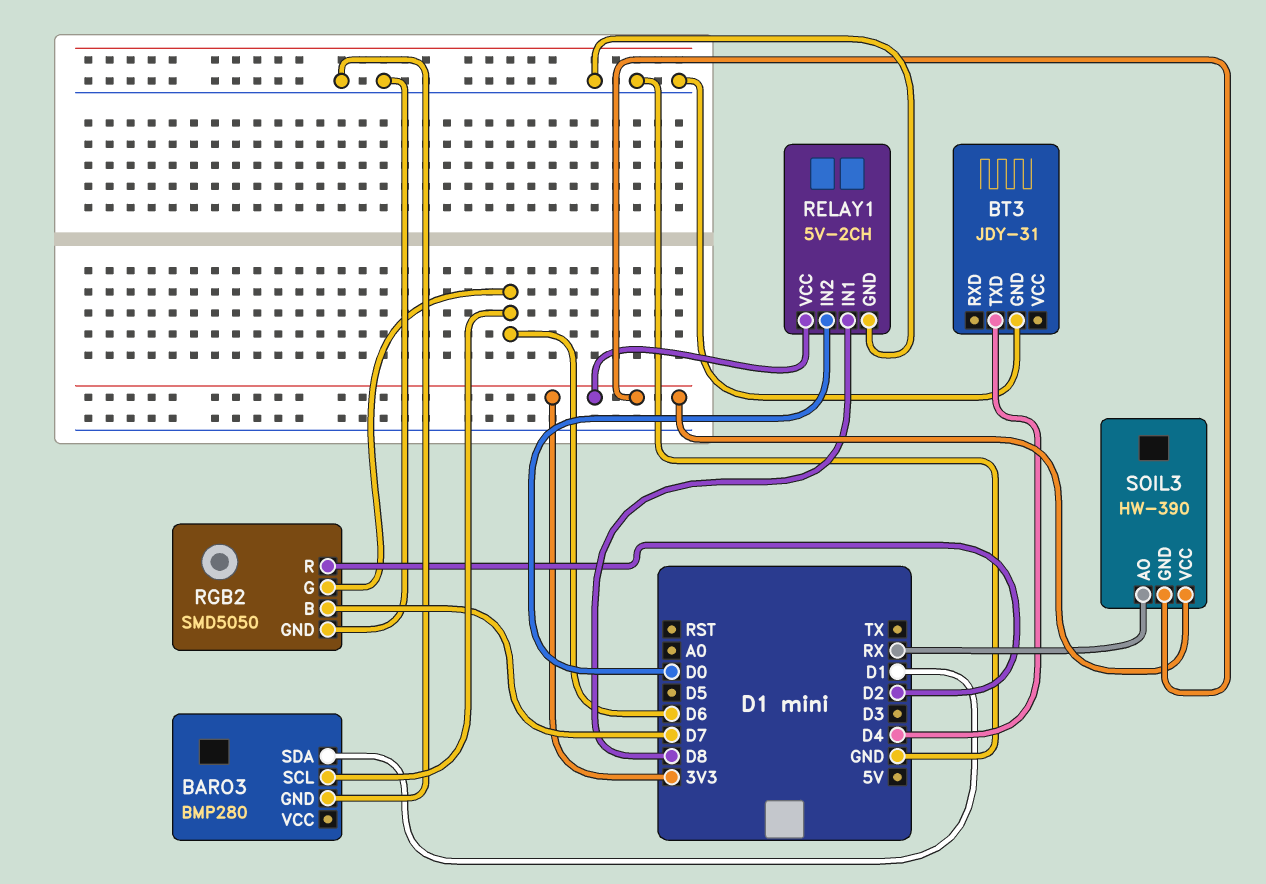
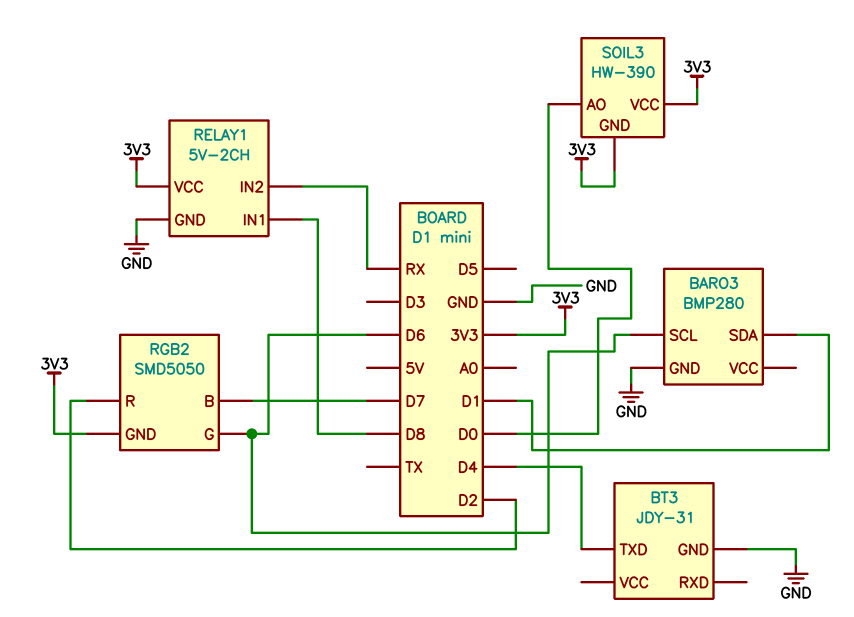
RELAY1 pin IN2: D0 -> RX
RGB2 pin GND: GND -> 3V3
SOIL3 pin AO: RX -> D0

